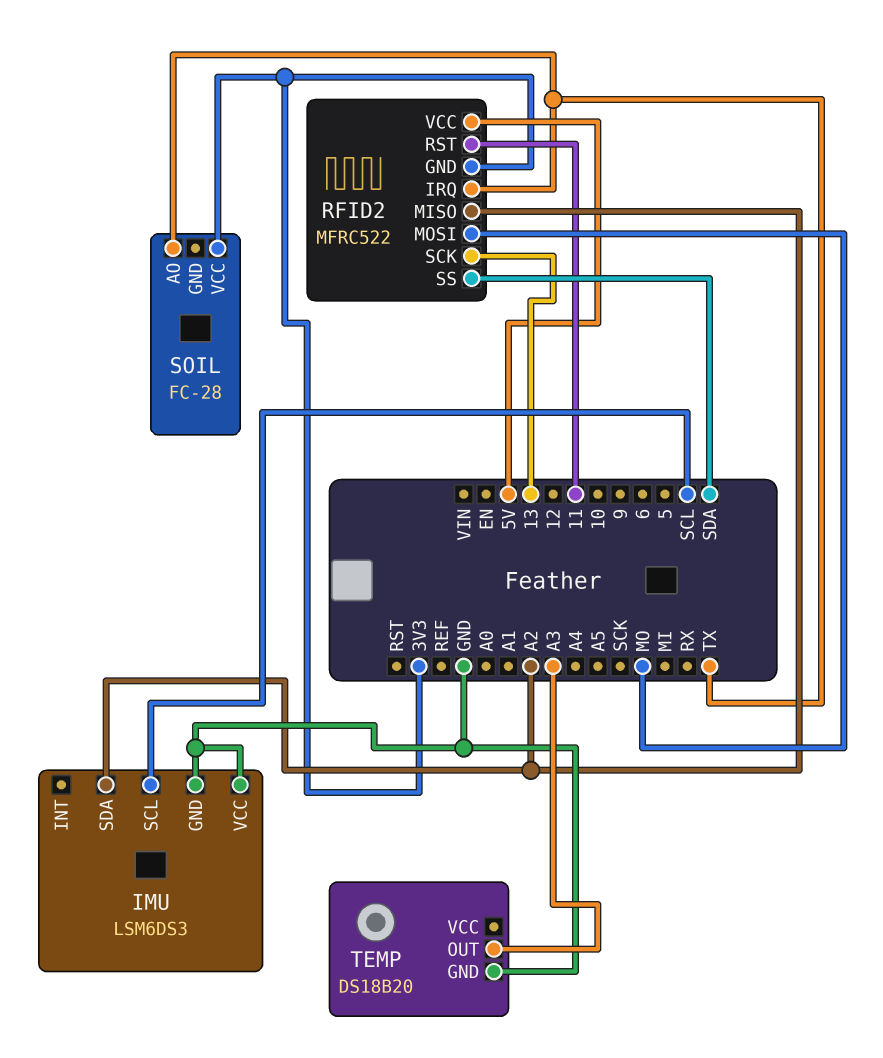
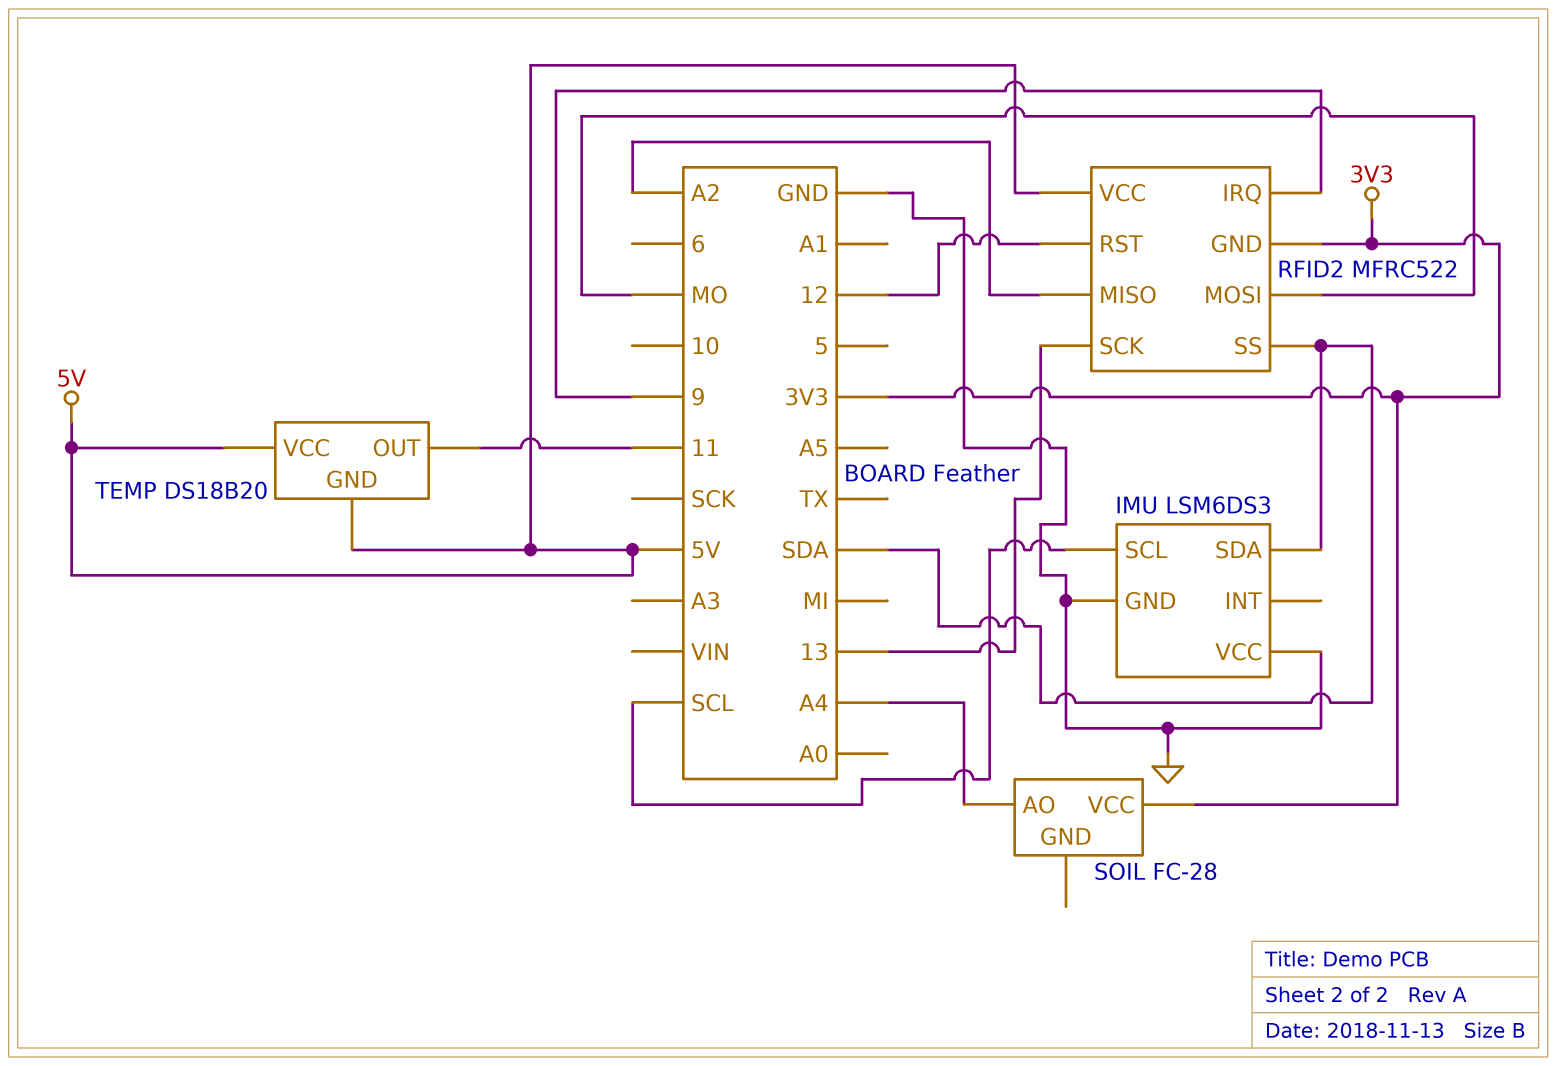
IMU pin SDA: A2 -> SDA
RFID2 pin IRQ: TX -> 9
RFID2 pin RST: 11 -> 12
SOIL pin AO: TX -> A4
TEMP pin GND: GND -> 5V
TEMP pin OUT: A3 -> 11
TEMP pin VCC: none -> 5V

